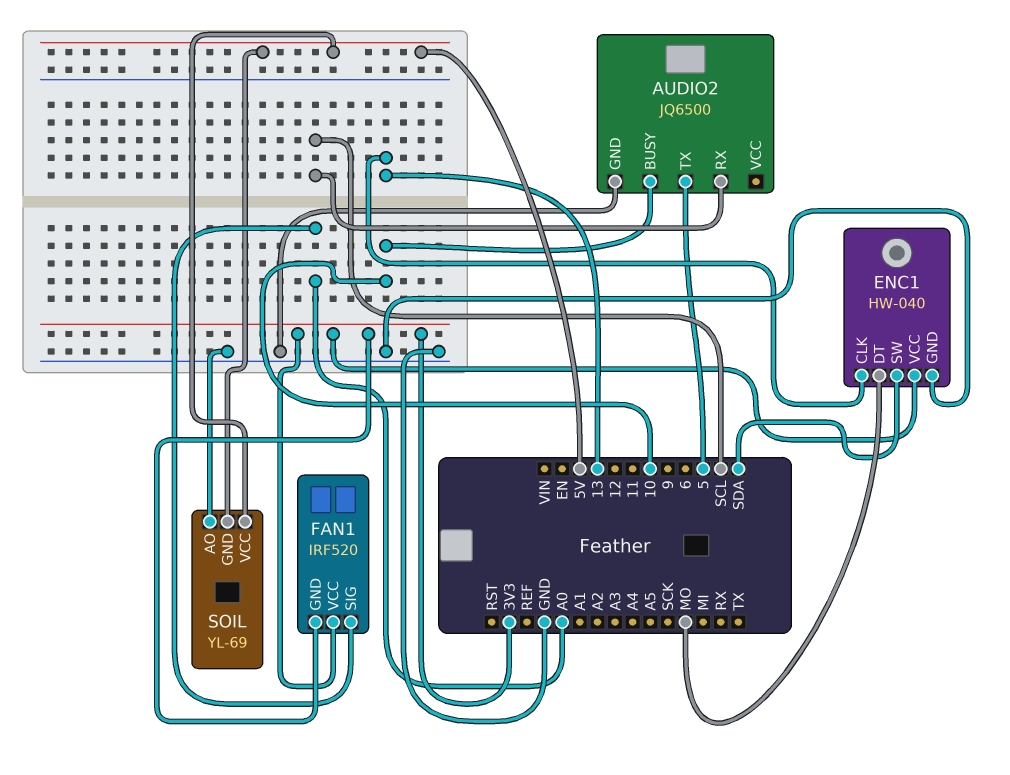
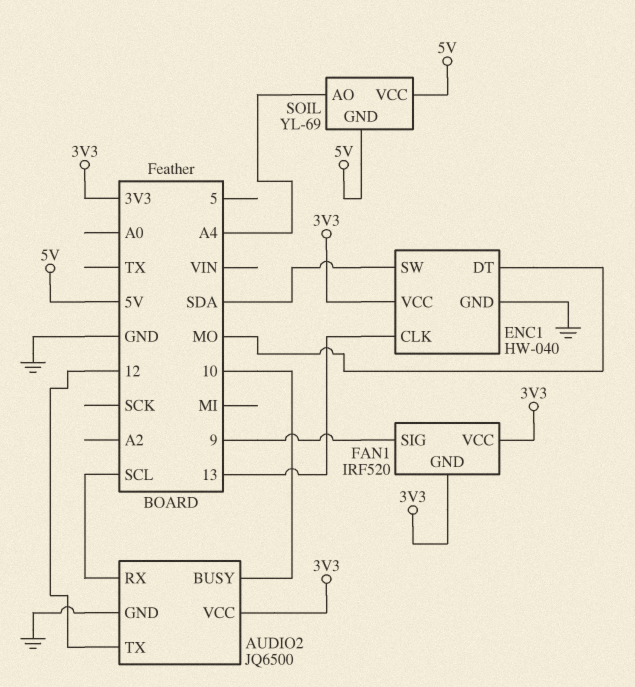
AUDIO2 pin TX: 5 -> 12
AUDIO2 pin VCC: none -> 3V3
FAN1 pin SIG: A0 -> 9
SOIL pin AO: GND -> A4

